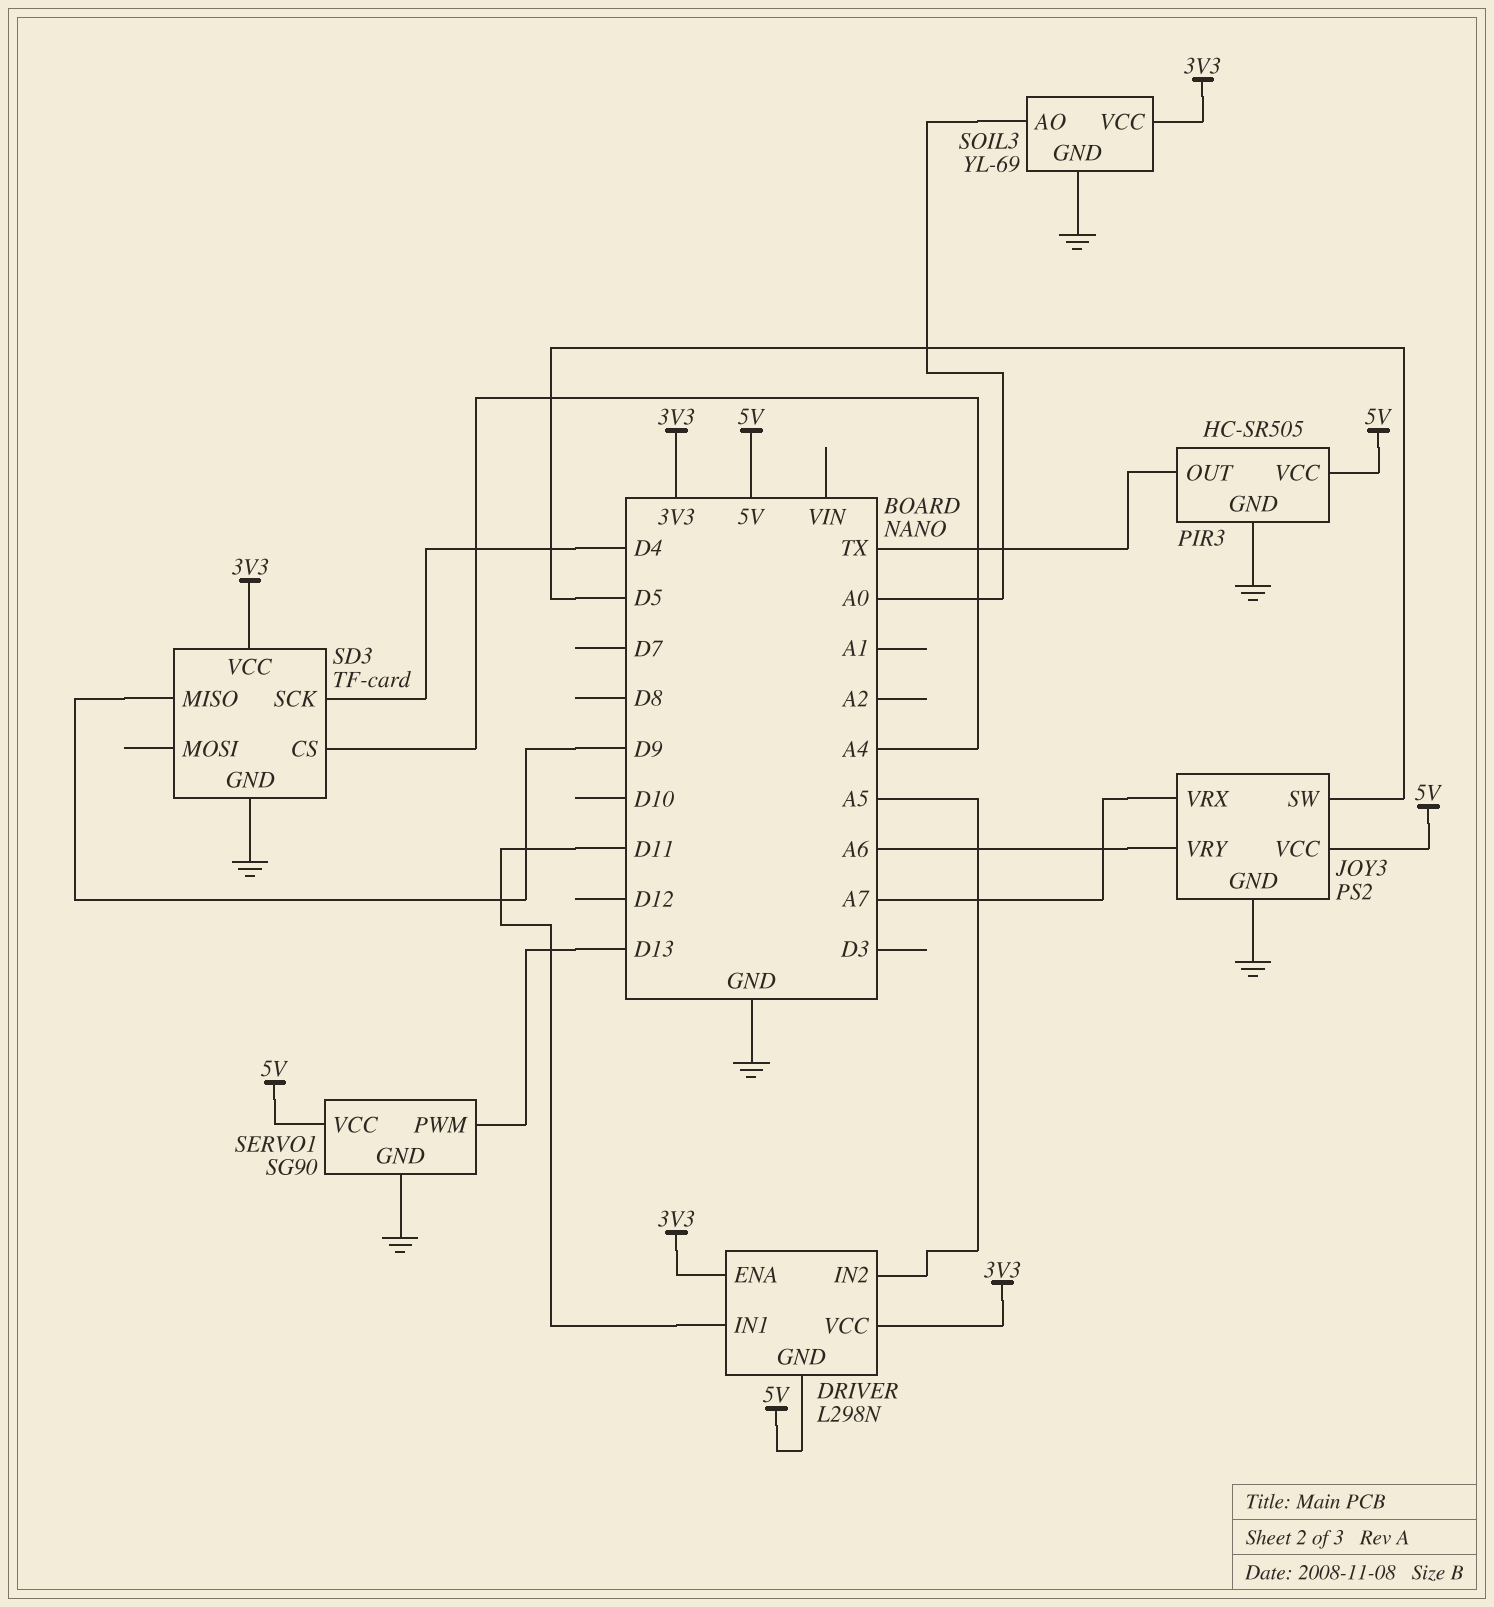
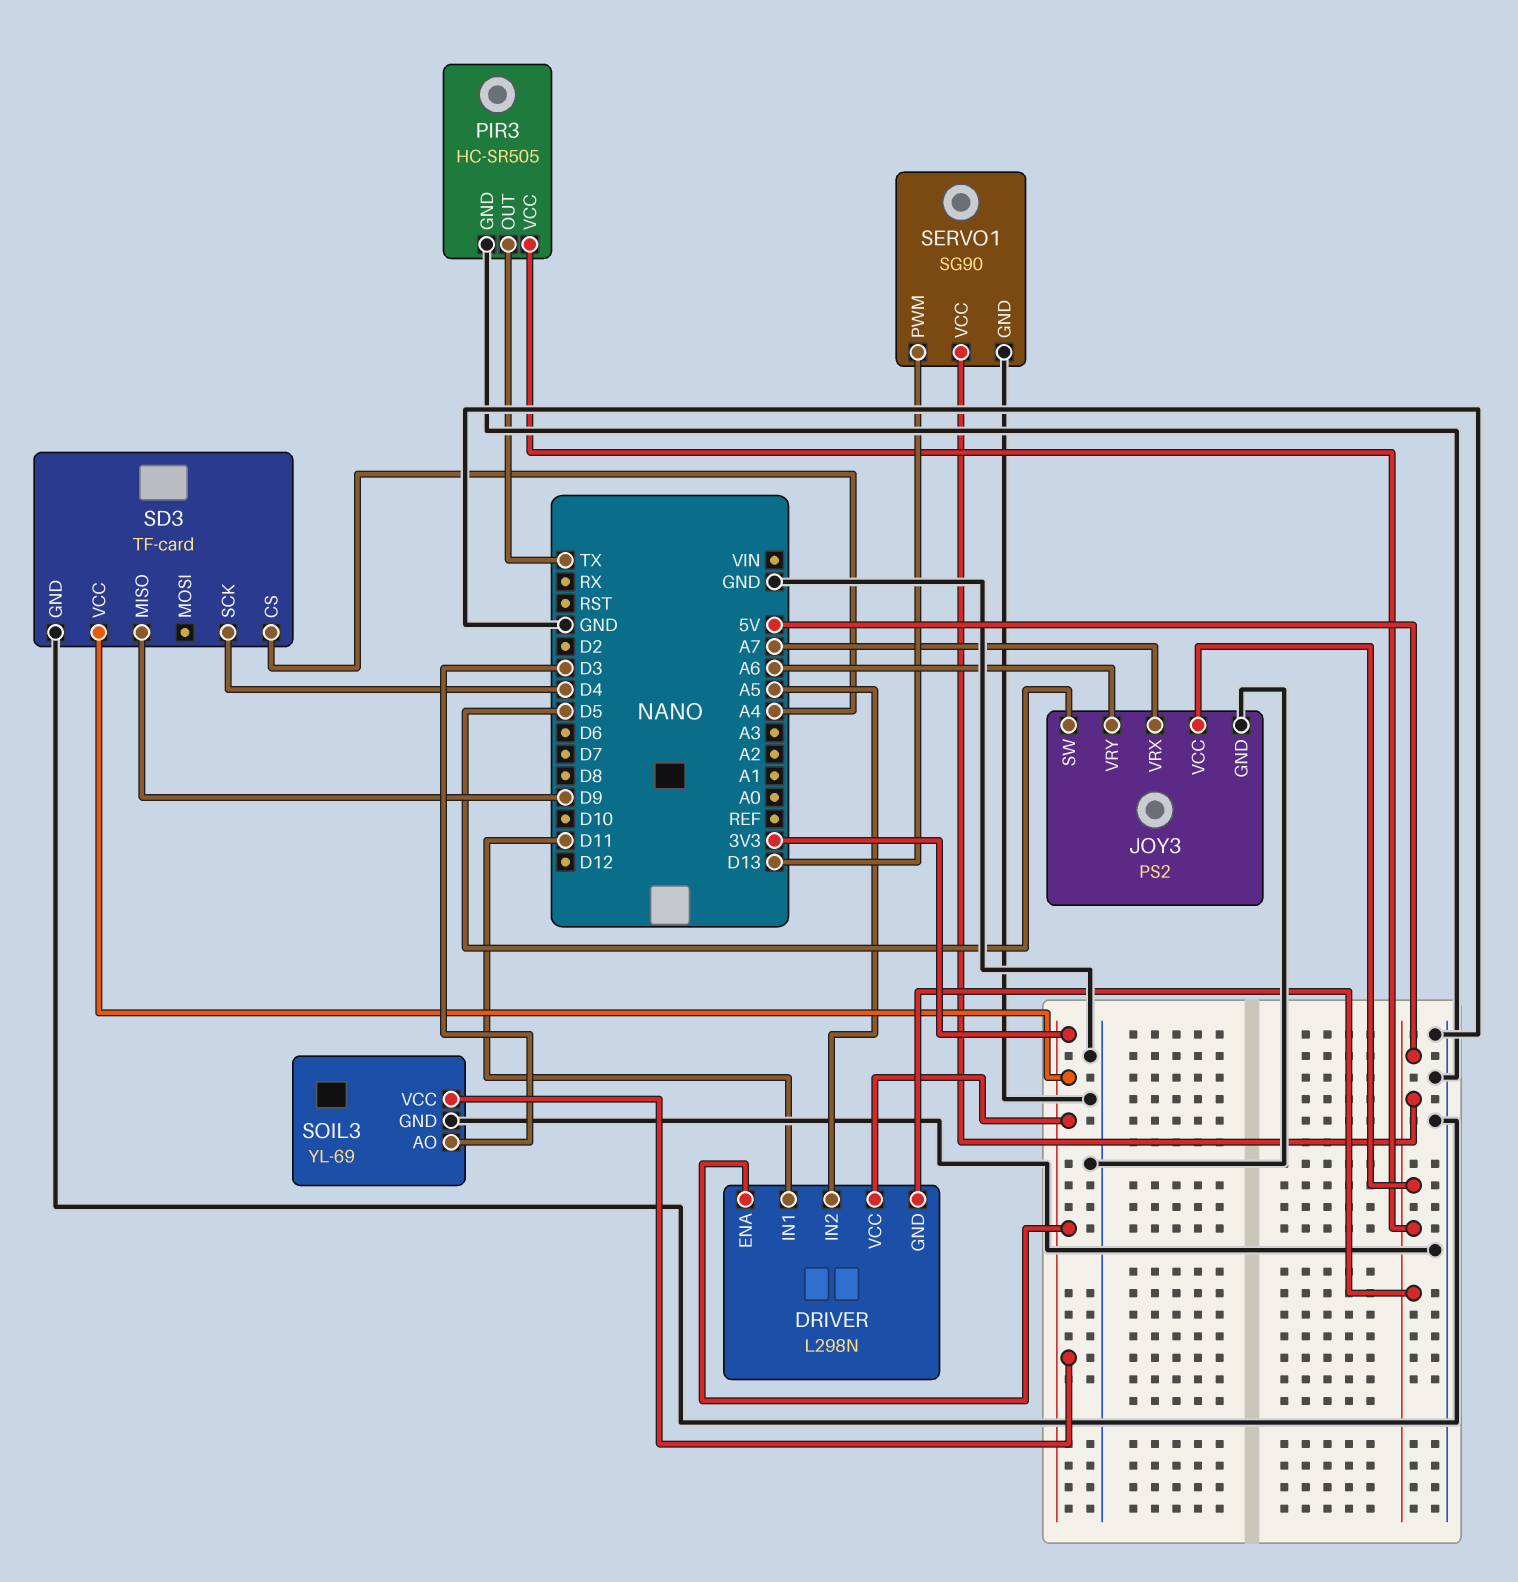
SOIL3 pin AO: A0 -> D3

